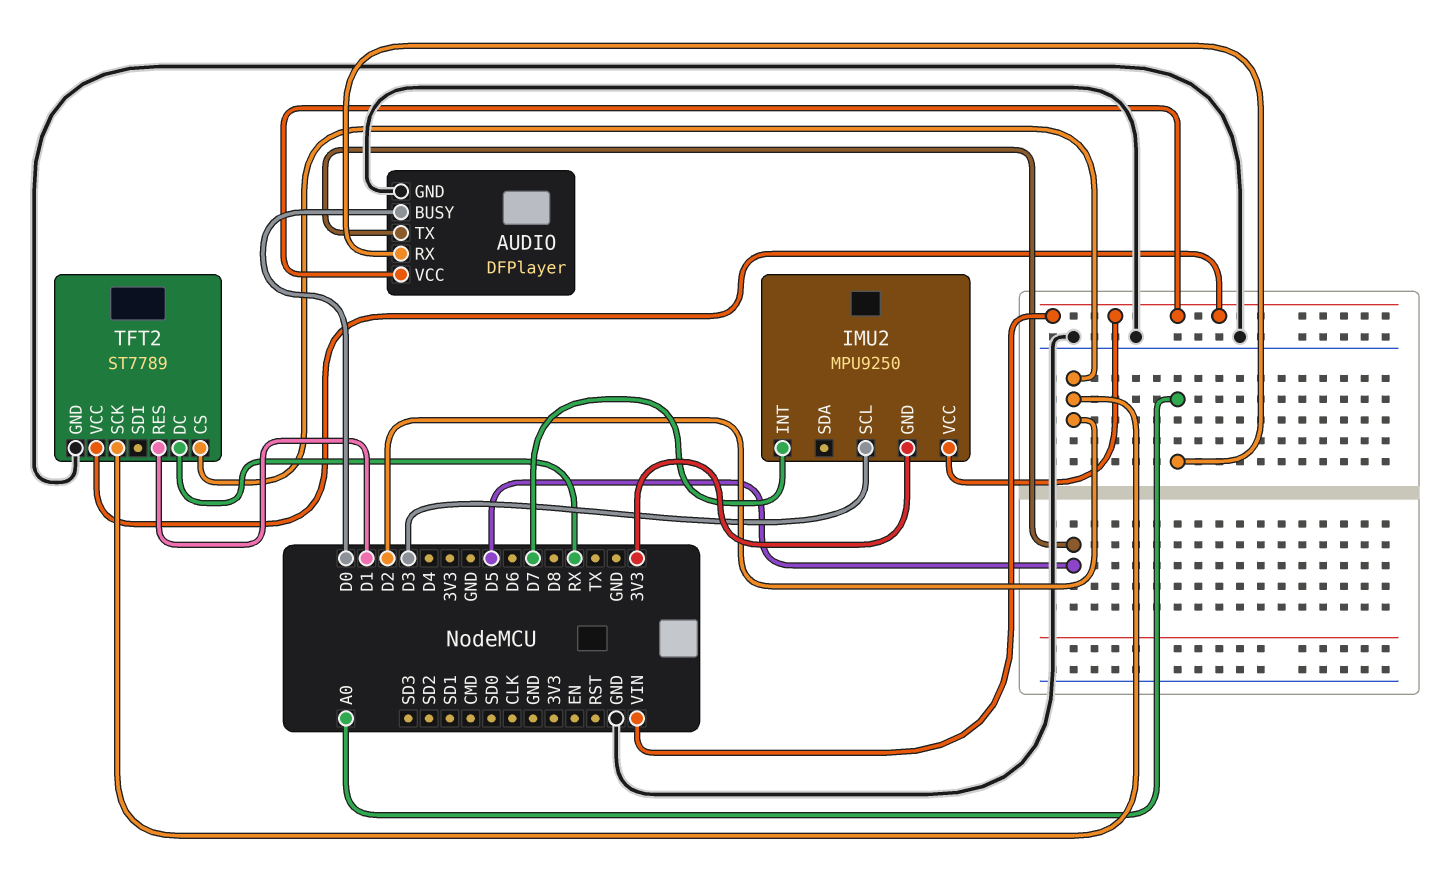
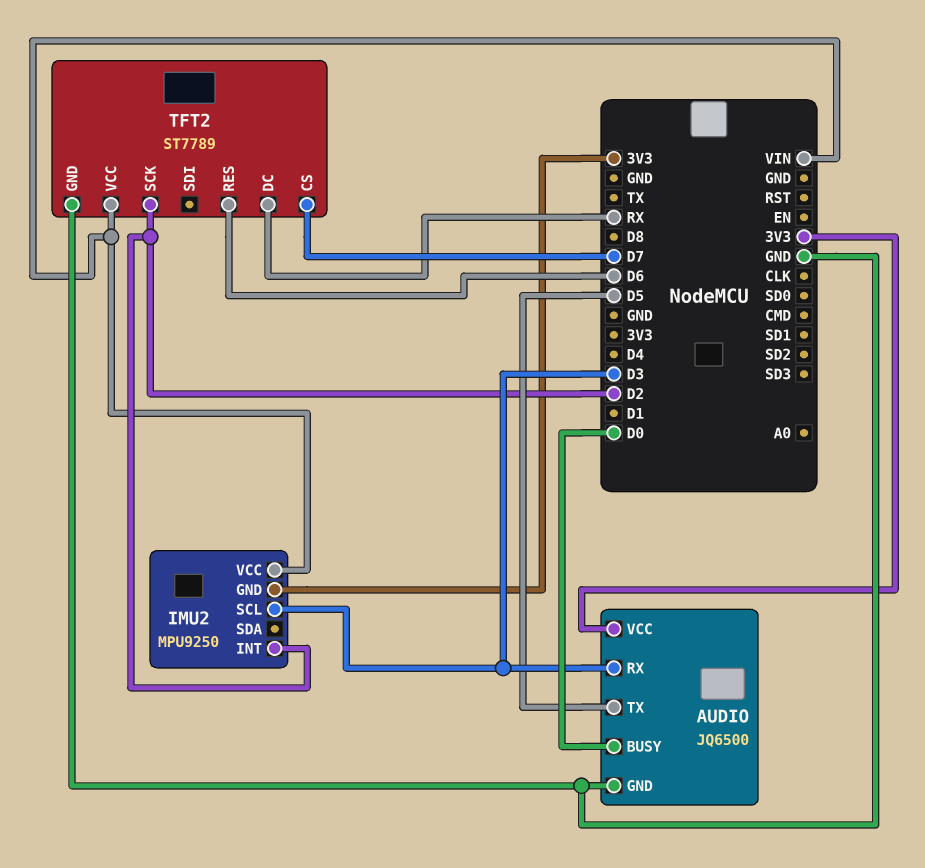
AUDIO: DFPlayer -> JQ6500
AUDIO pin RX: A0 -> D3
AUDIO pin VCC: VIN -> 3V3
IMU2 pin INT: D7 -> D2
TFT2 pin CS: D2 -> D7
TFT2 pin RES: D1 -> D6

